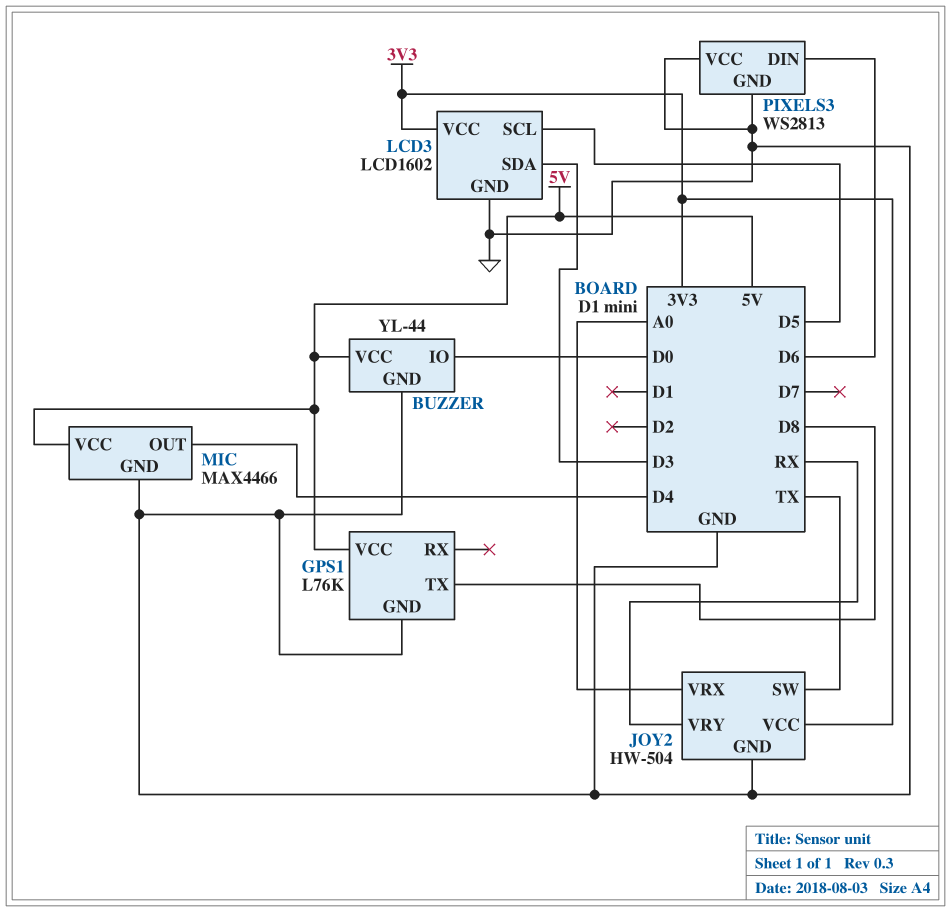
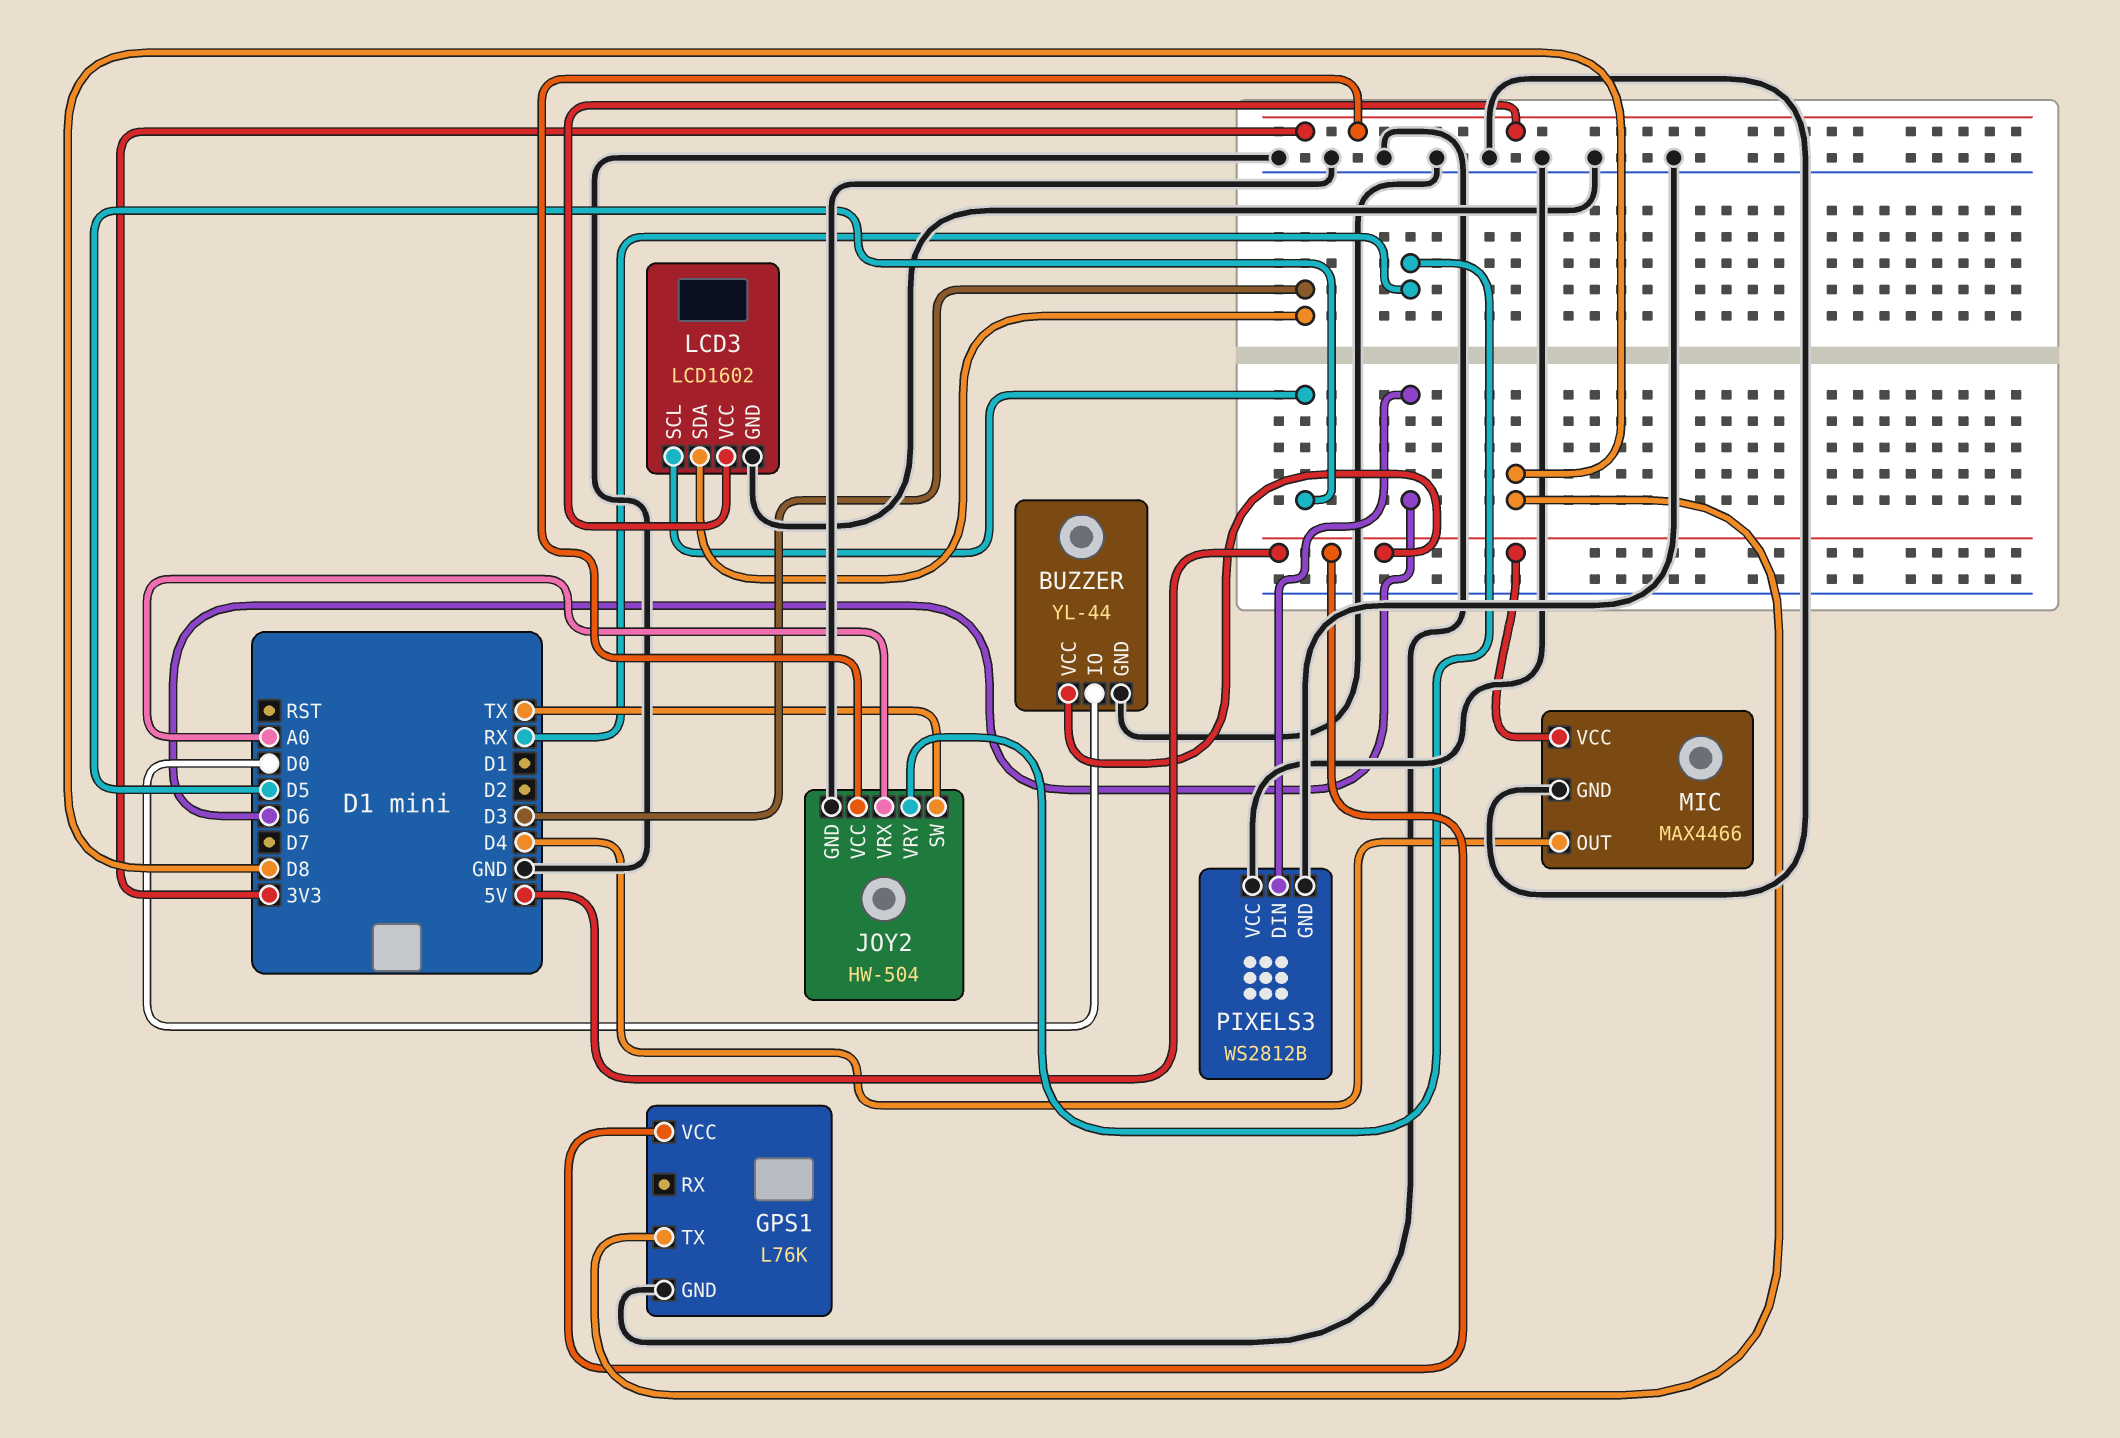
PIXELS3: WS2813 -> WS2812B

